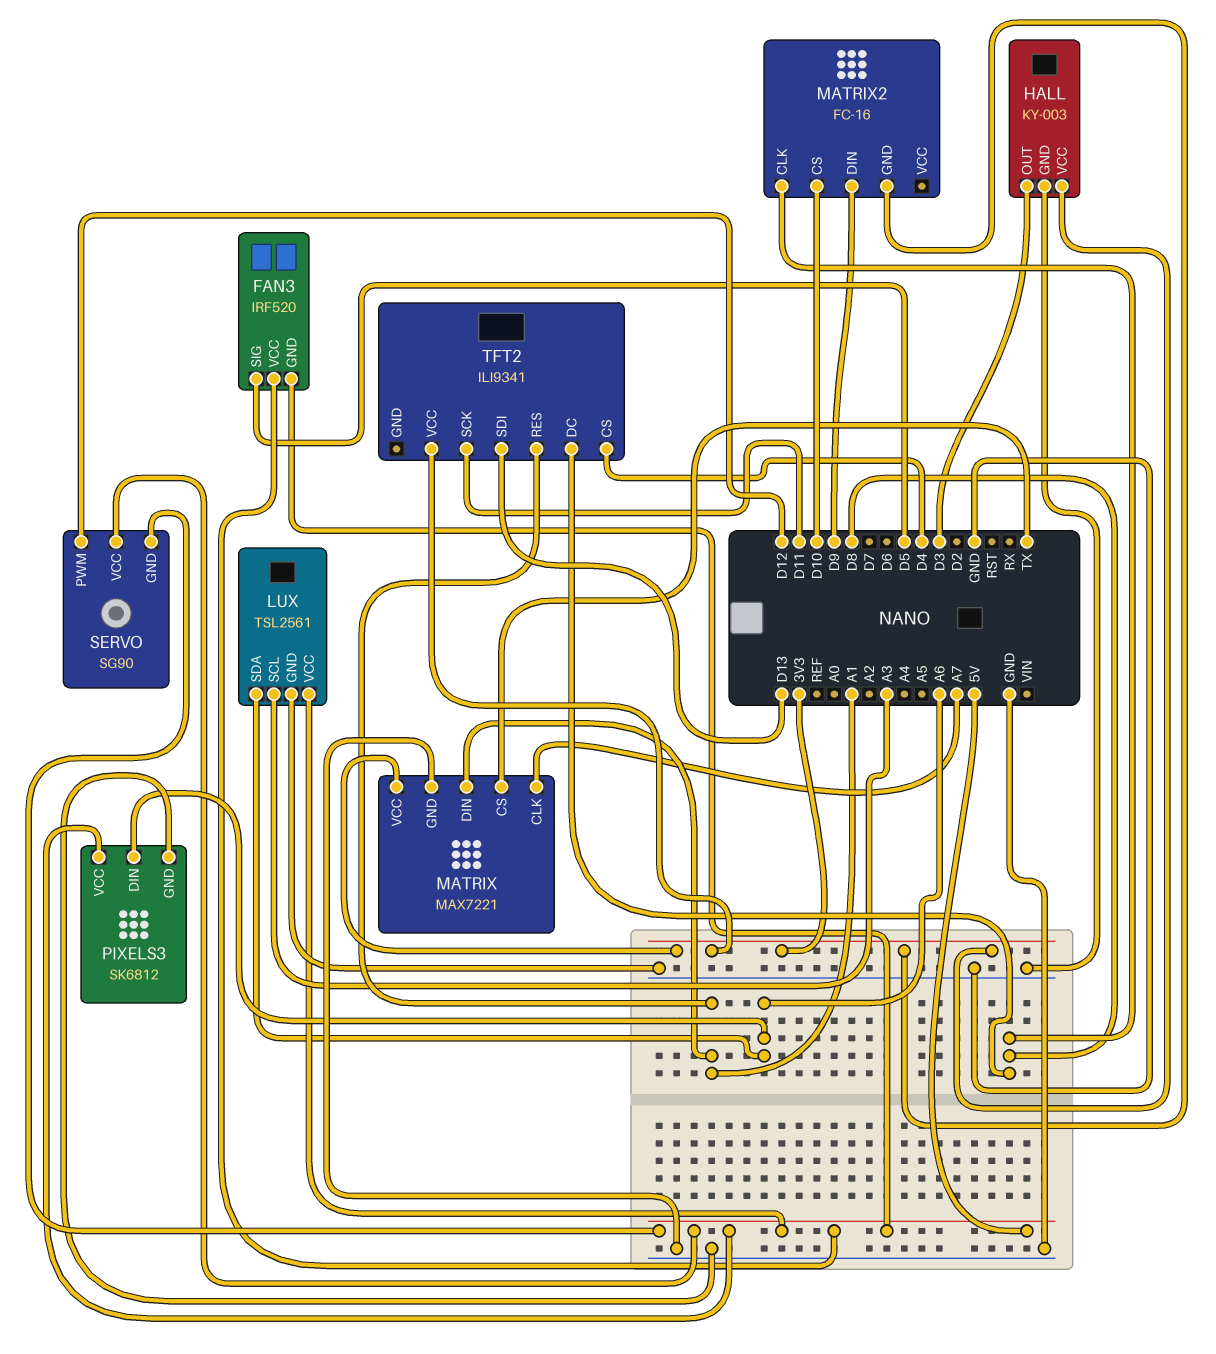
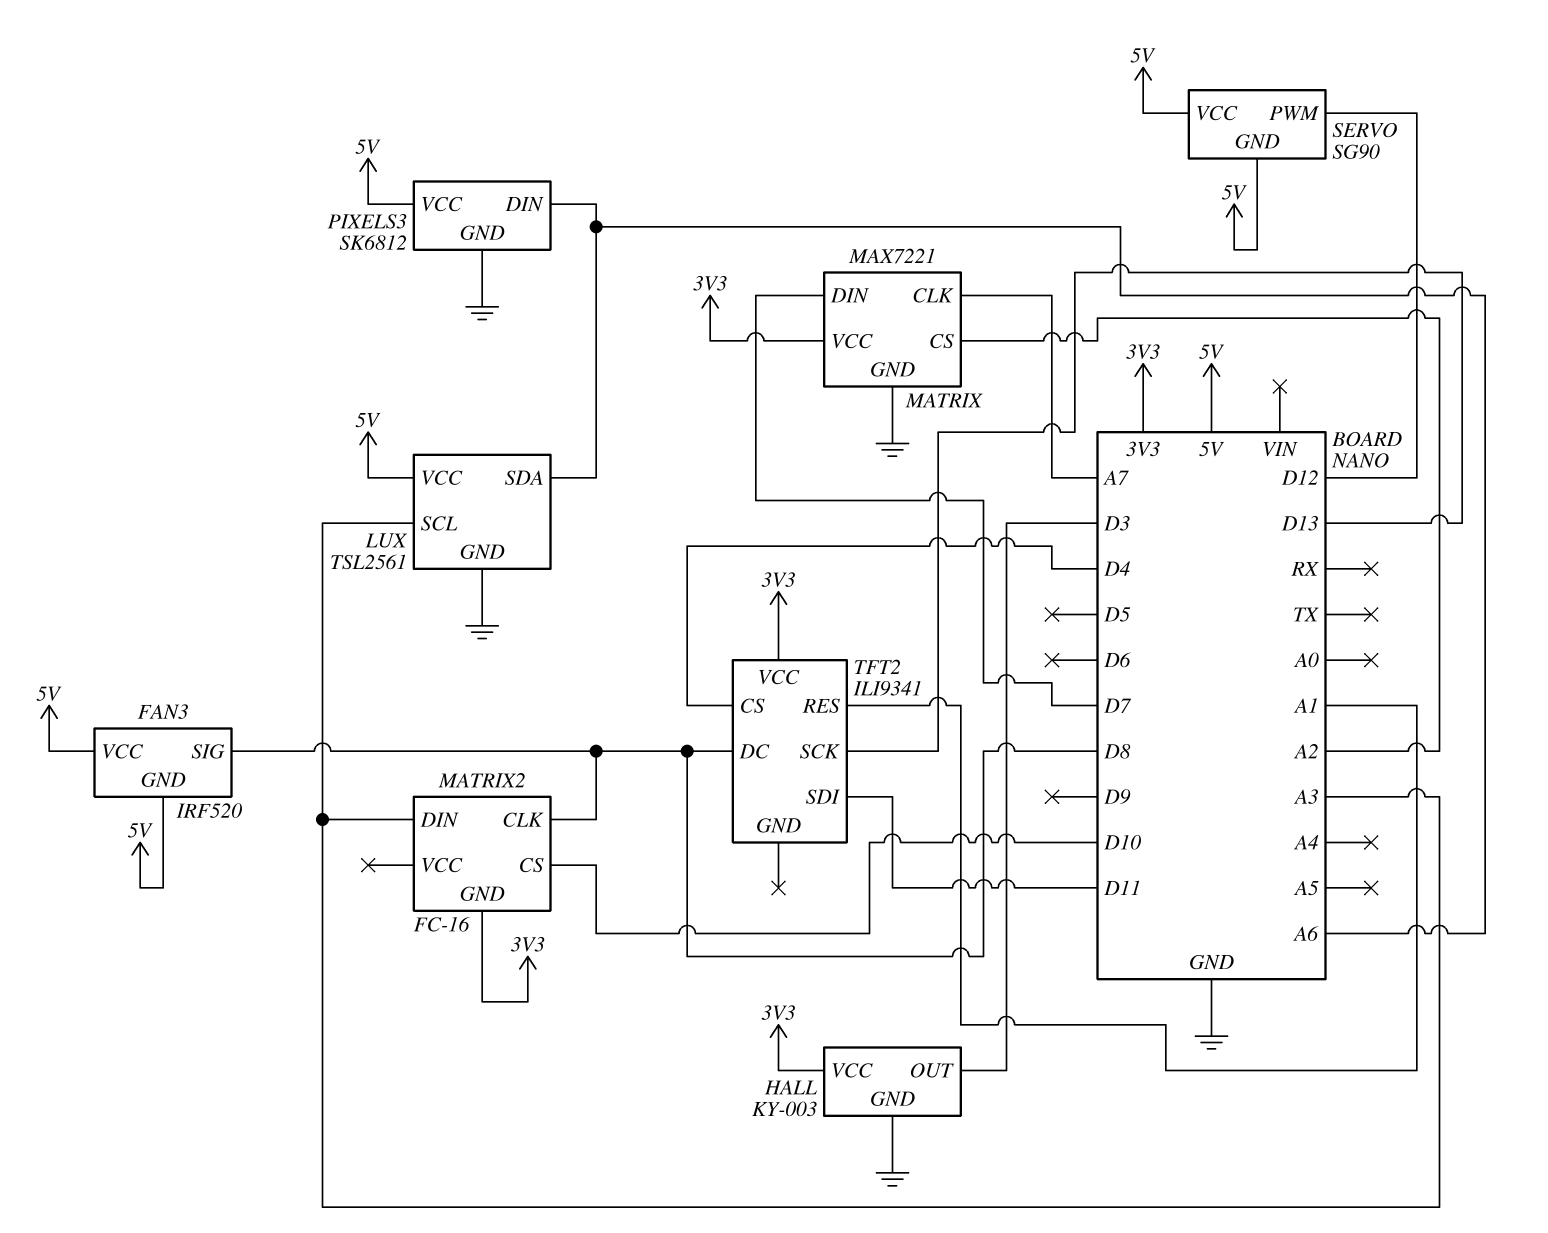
FAN3 pin SIG: D5 -> D8
MATRIX pin CS: TX -> A2
MATRIX pin DIN: A1 -> D7
MATRIX2 pin DIN: D9 -> A3
TFT2 pin SCK: D11 -> D13
TFT2 pin SDI: D13 -> D11

